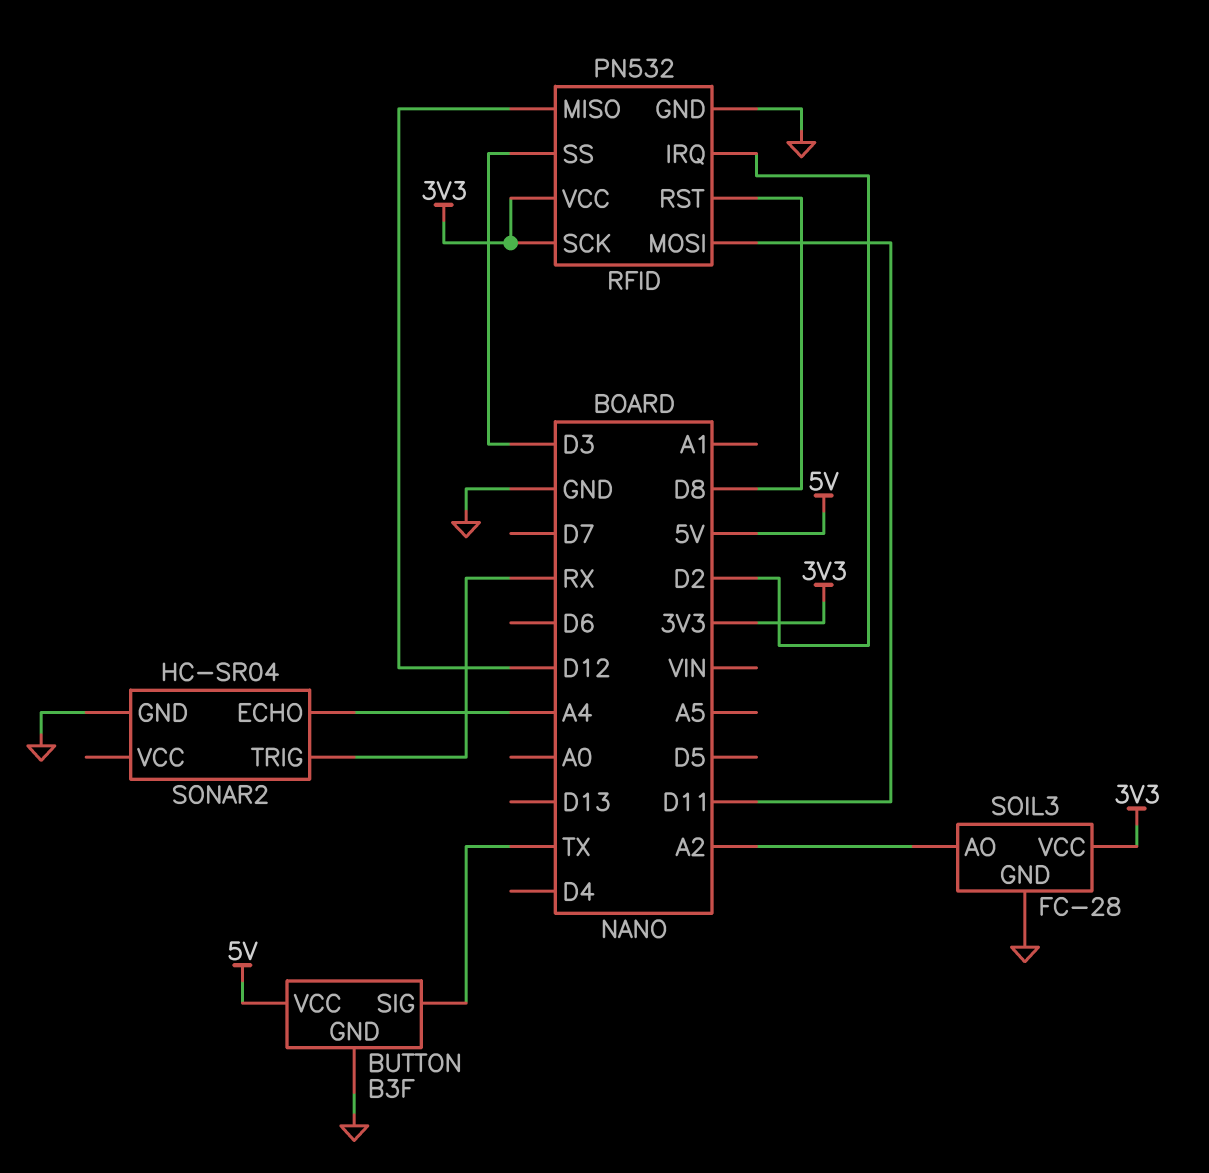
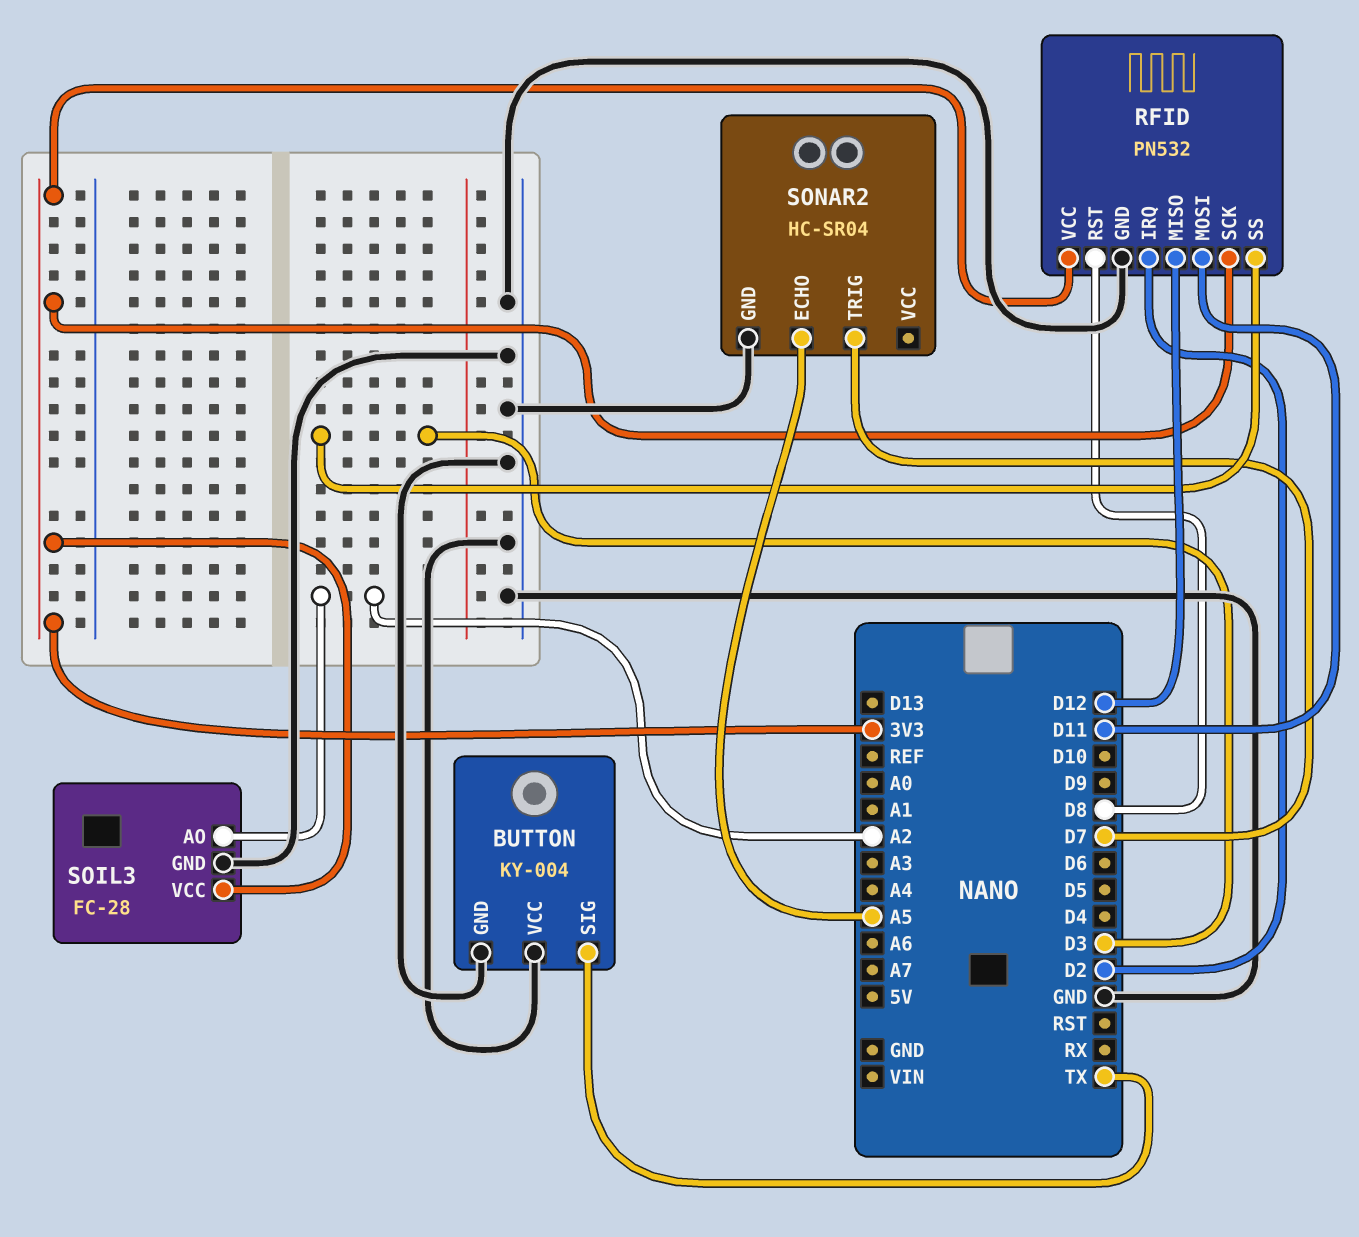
BUTTON: B3F -> KY-004
BUTTON pin VCC: 5V -> GND
SONAR2 pin ECHO: A4 -> A5
SONAR2 pin TRIG: RX -> D7

